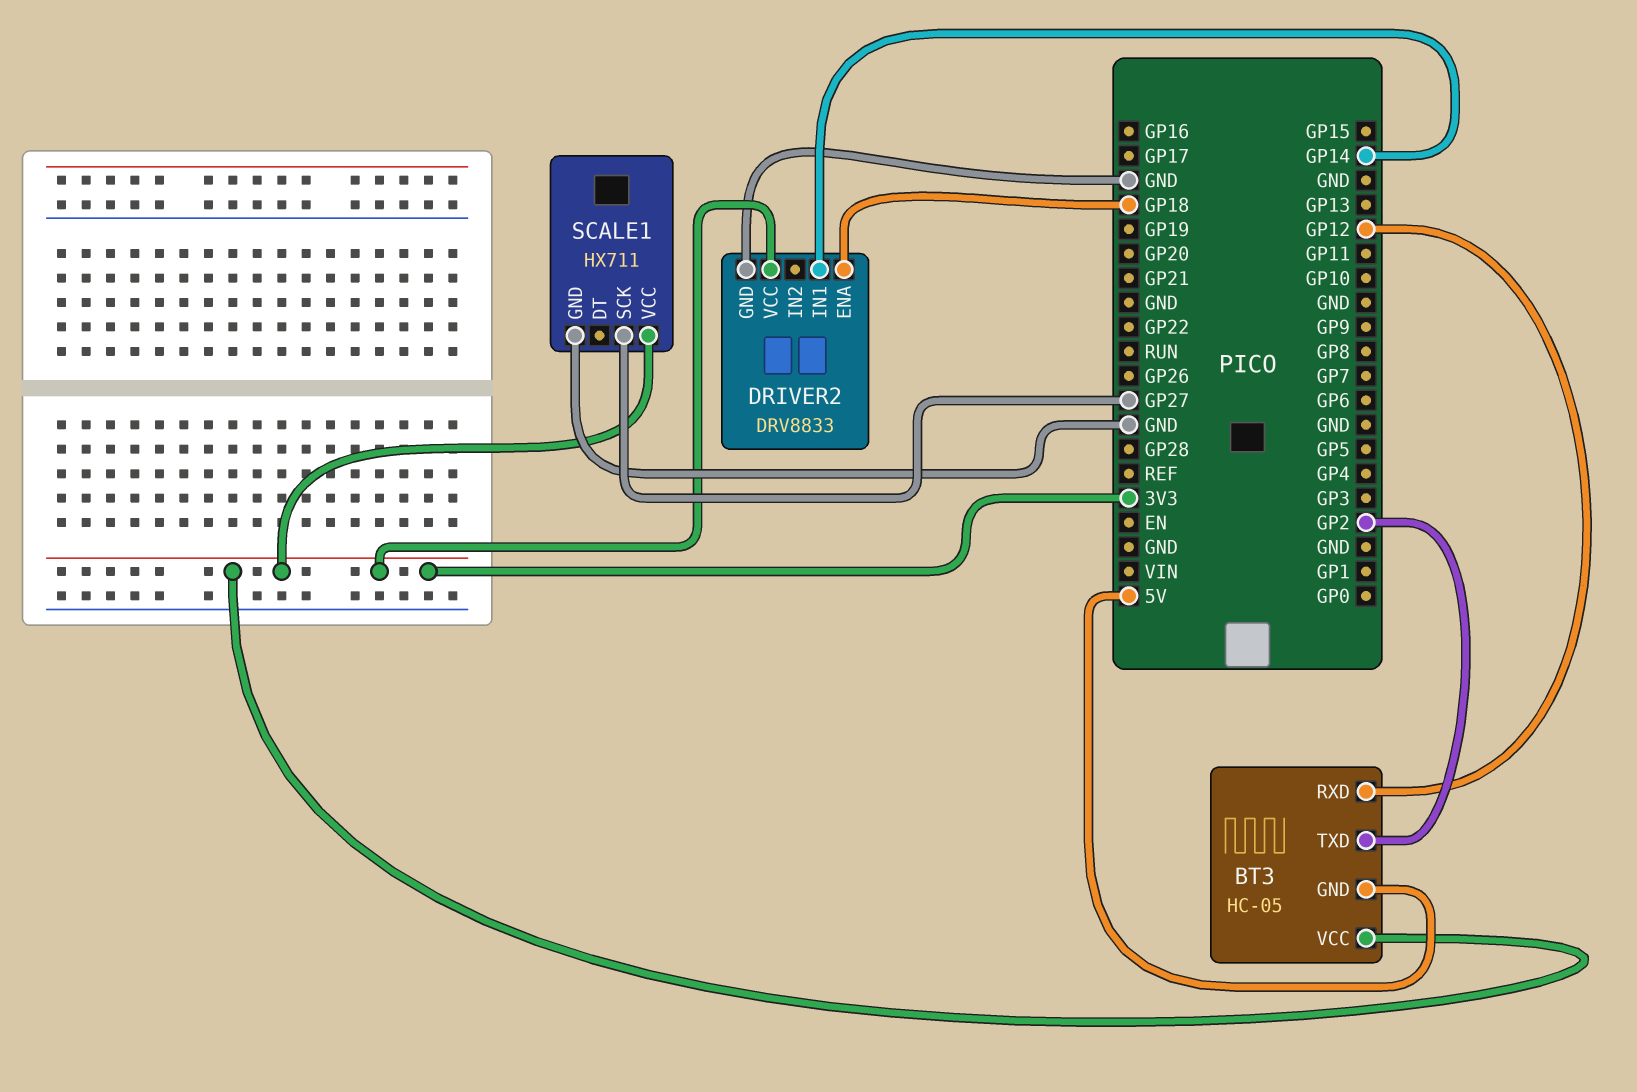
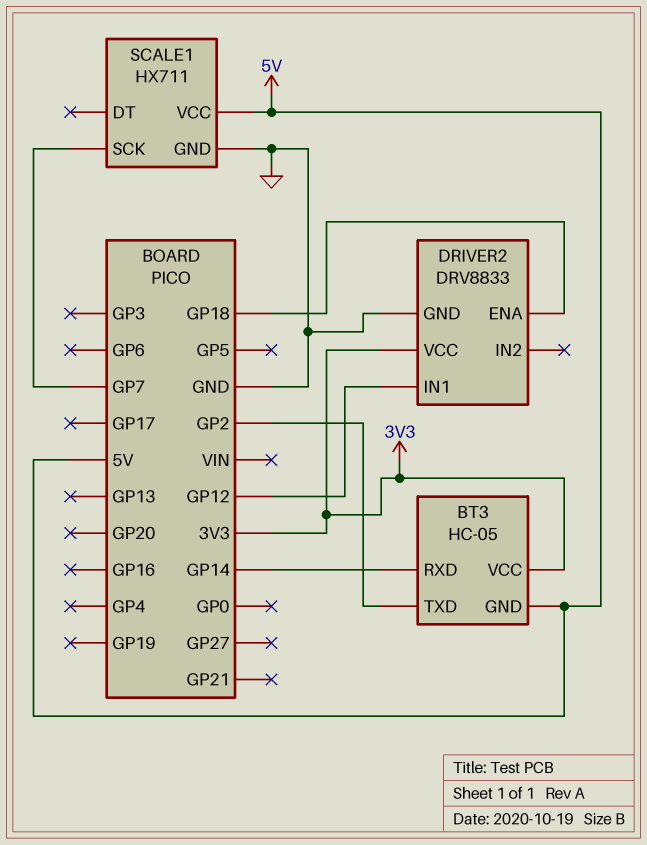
BT3 pin RXD: GP12 -> GP14
DRIVER2 pin IN1: GP14 -> GP12
SCALE1 pin SCK: GP27 -> GP7
SCALE1 pin VCC: 3V3 -> 5V

